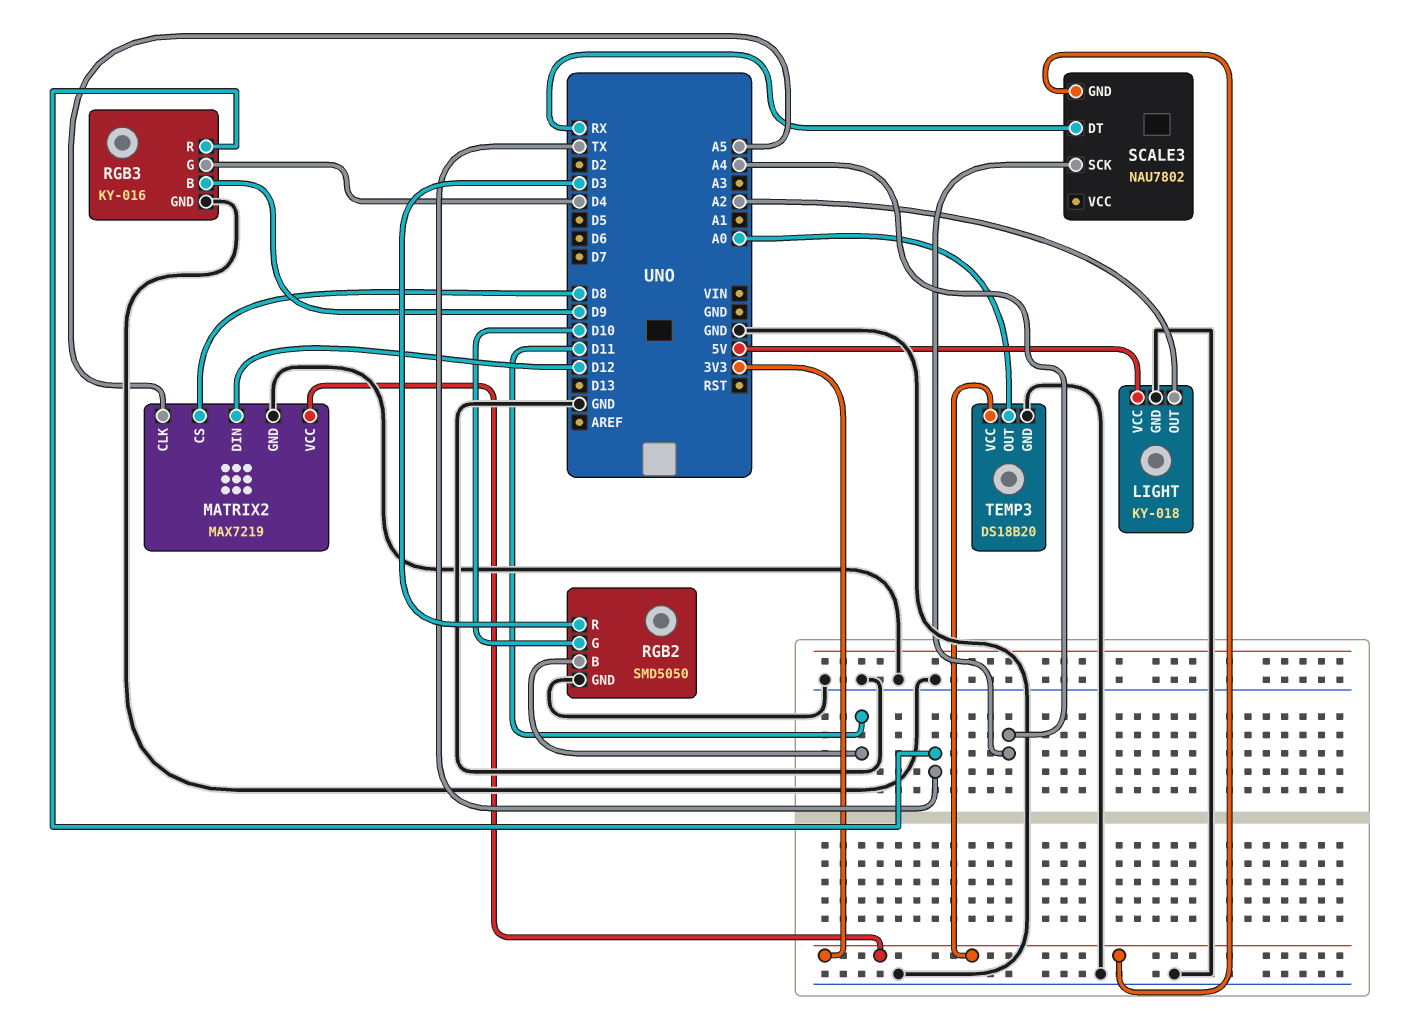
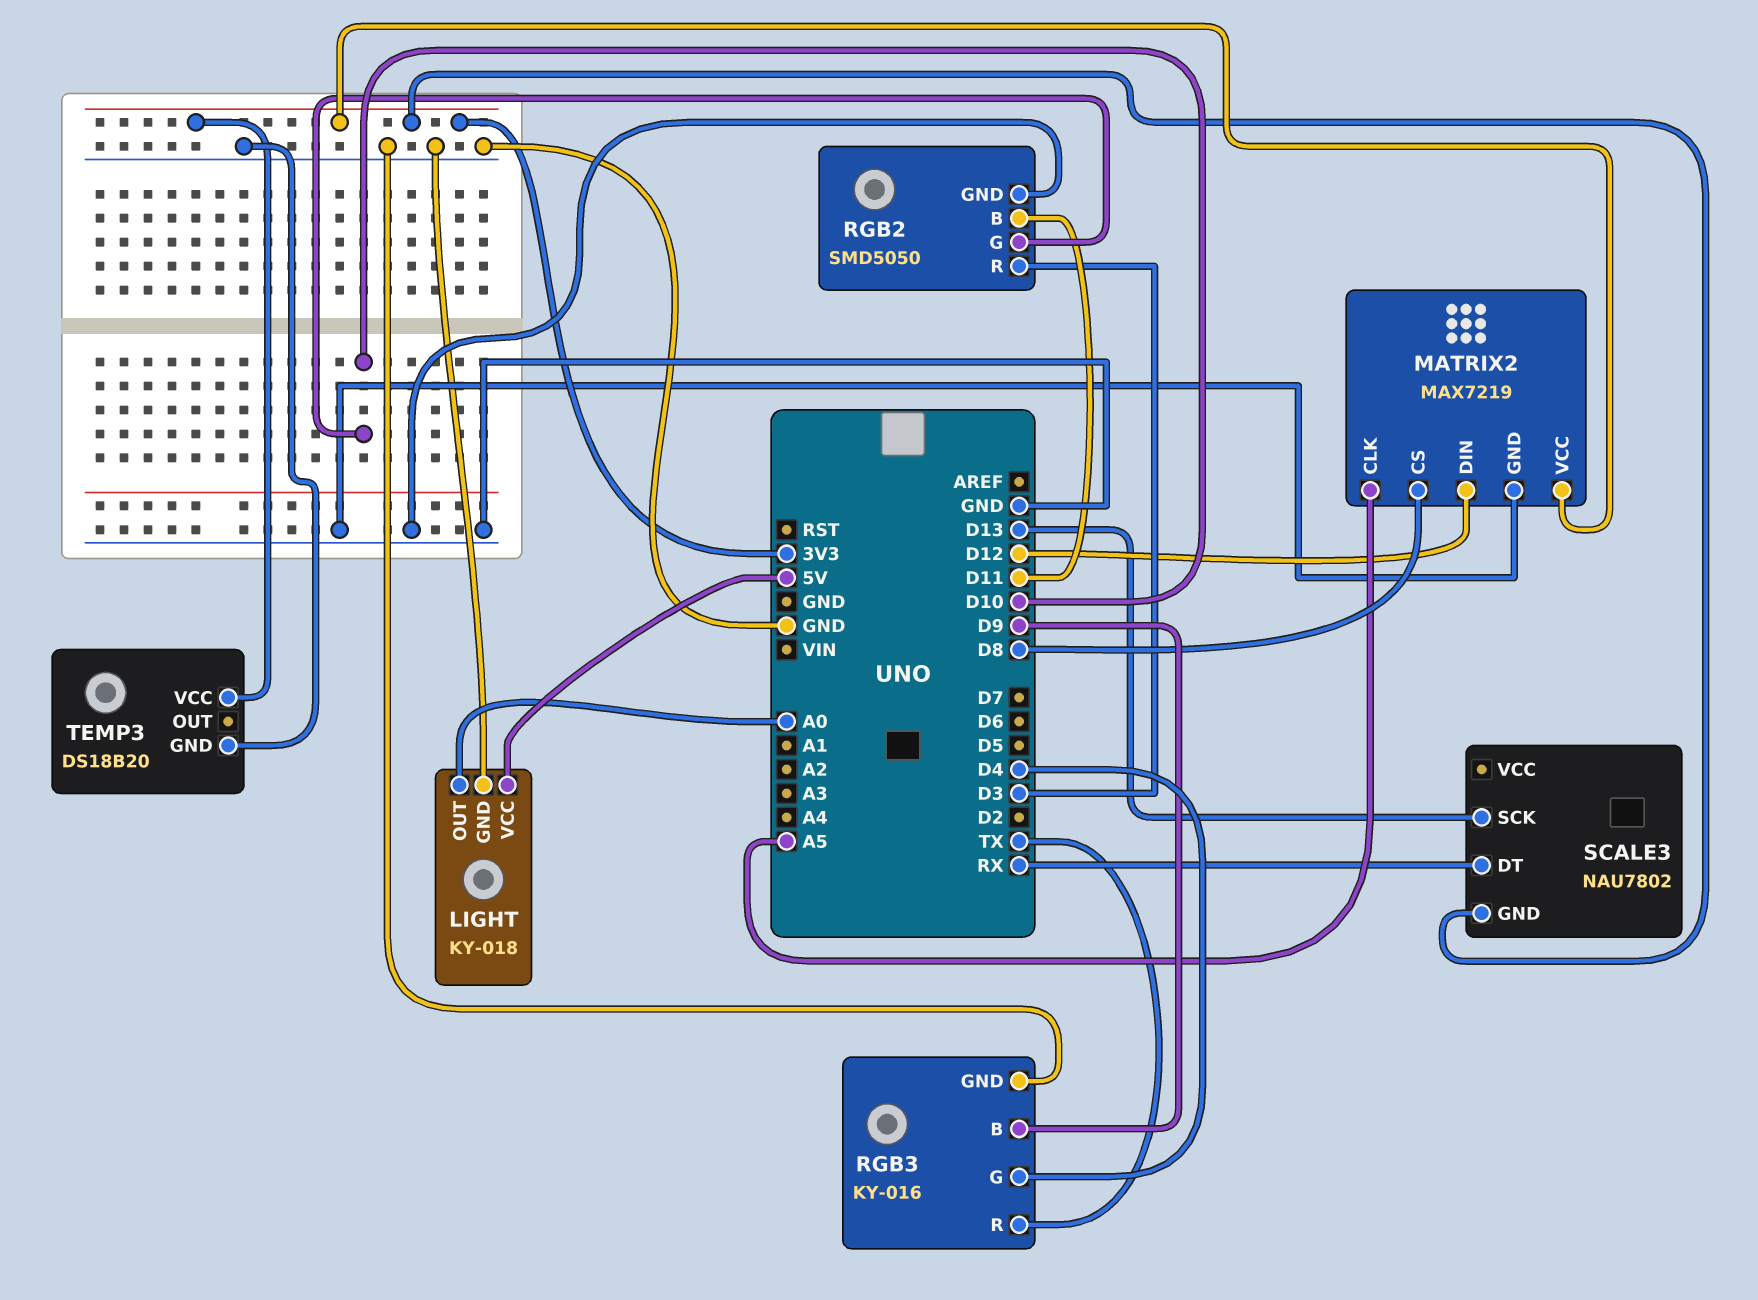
LIGHT pin OUT: A2 -> A0
SCALE3 pin SCK: A4 -> D13
TEMP3 pin OUT: A0 -> none

